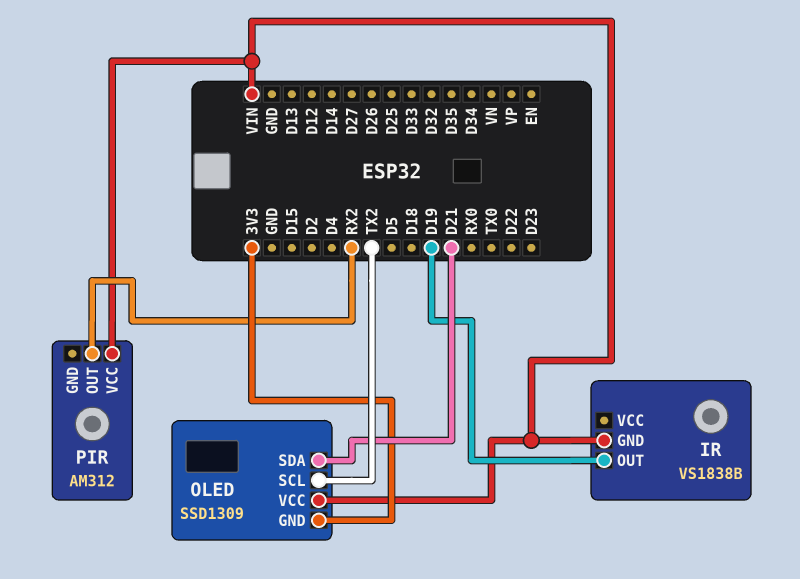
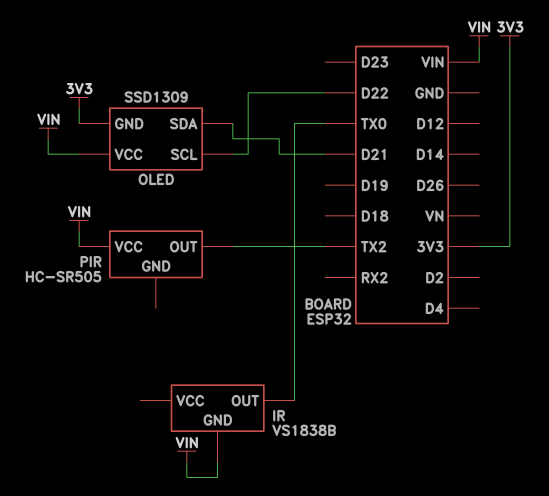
IR pin OUT: D19 -> TX0
OLED pin SCL: TX2 -> D22
PIR: AM312 -> HC-SR505
PIR pin OUT: RX2 -> TX2

